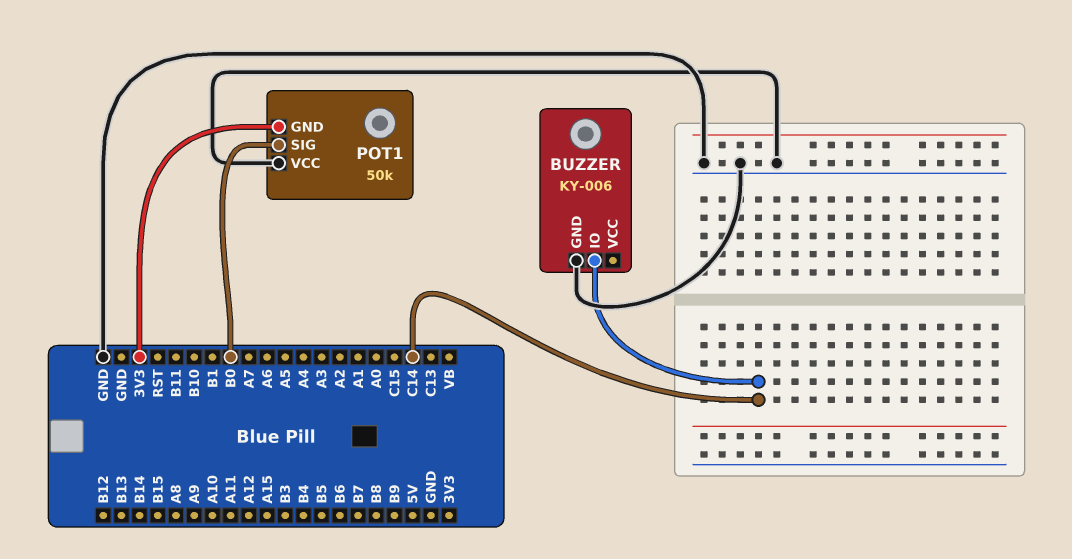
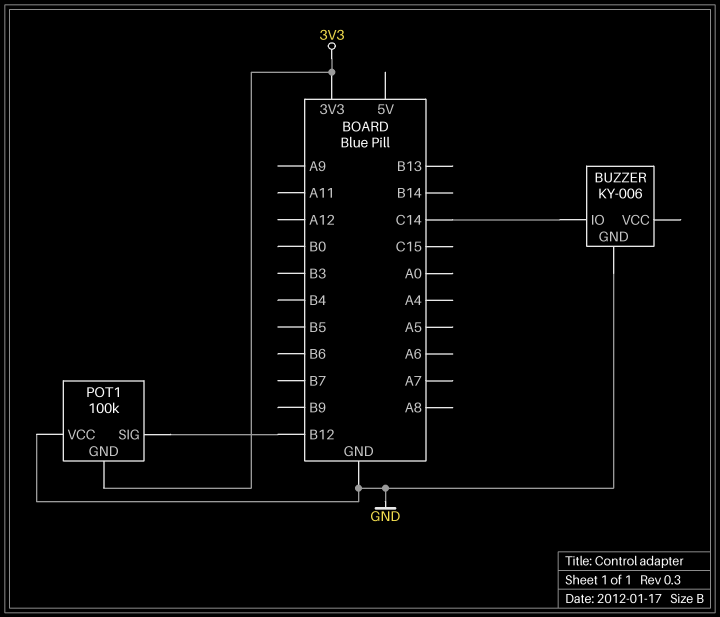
POT1: 50k -> 100k
POT1 pin SIG: B0 -> B12

